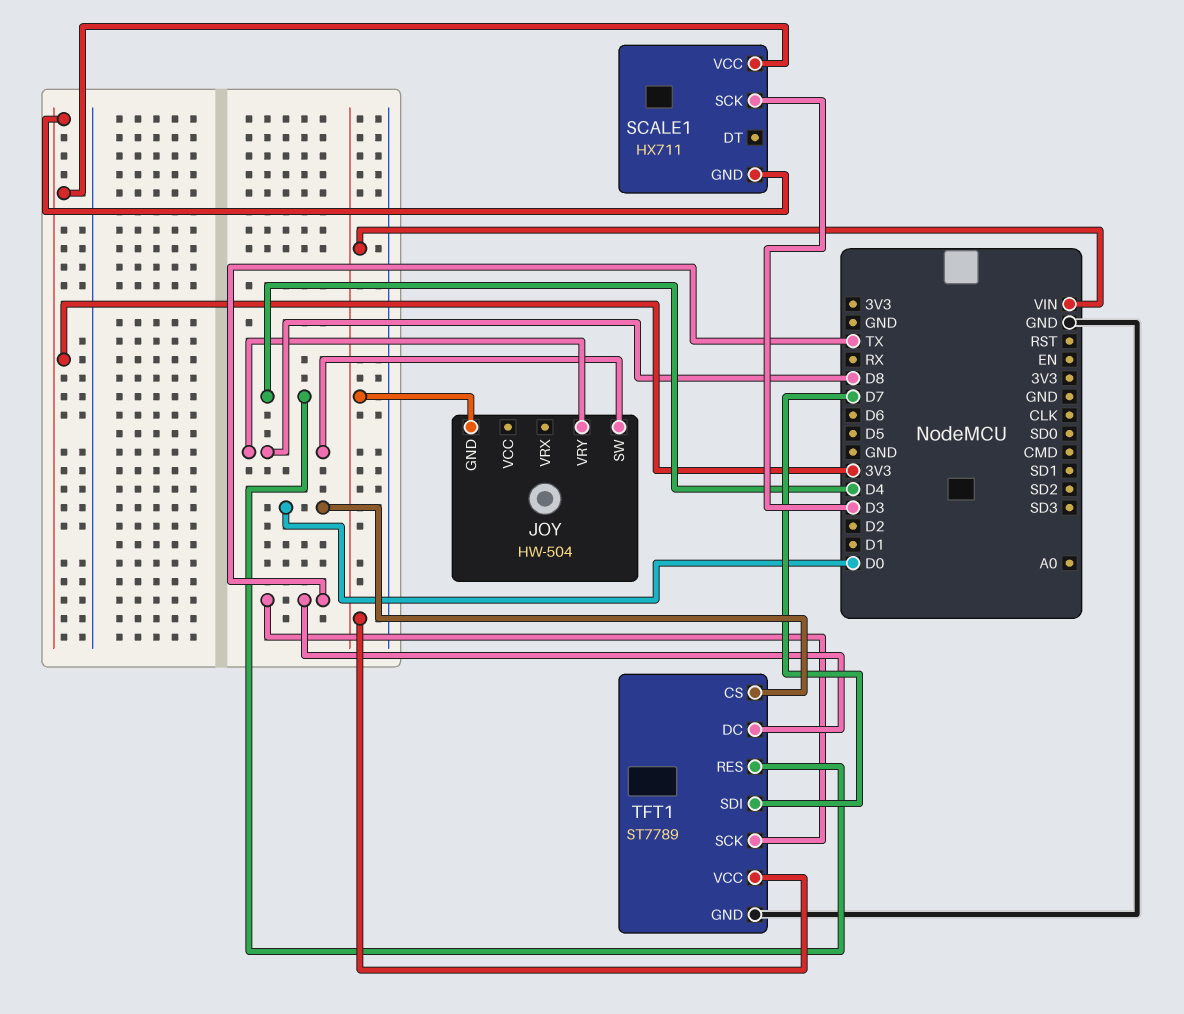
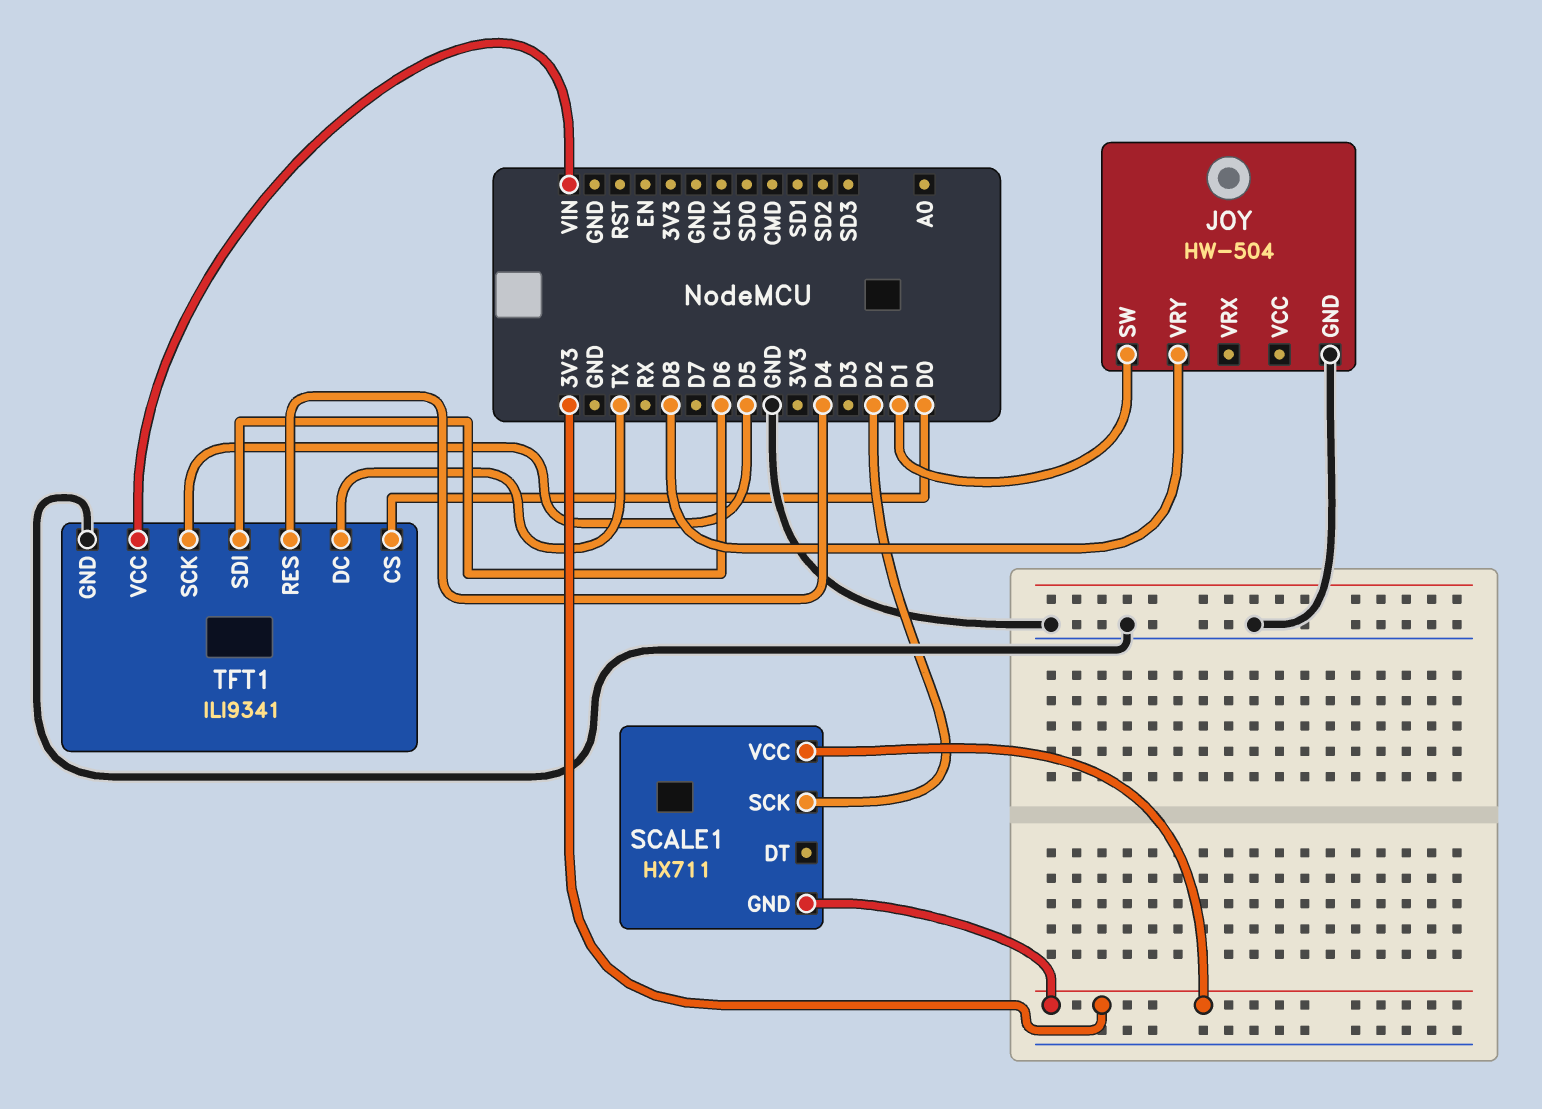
JOY pin GND: VIN -> GND
JOY pin SW: D8 -> D1
SCALE1 pin SCK: D3 -> D2
TFT1: ST7789 -> ILI9341
TFT1 pin SCK: TX -> D5
TFT1 pin SDI: D7 -> D6

